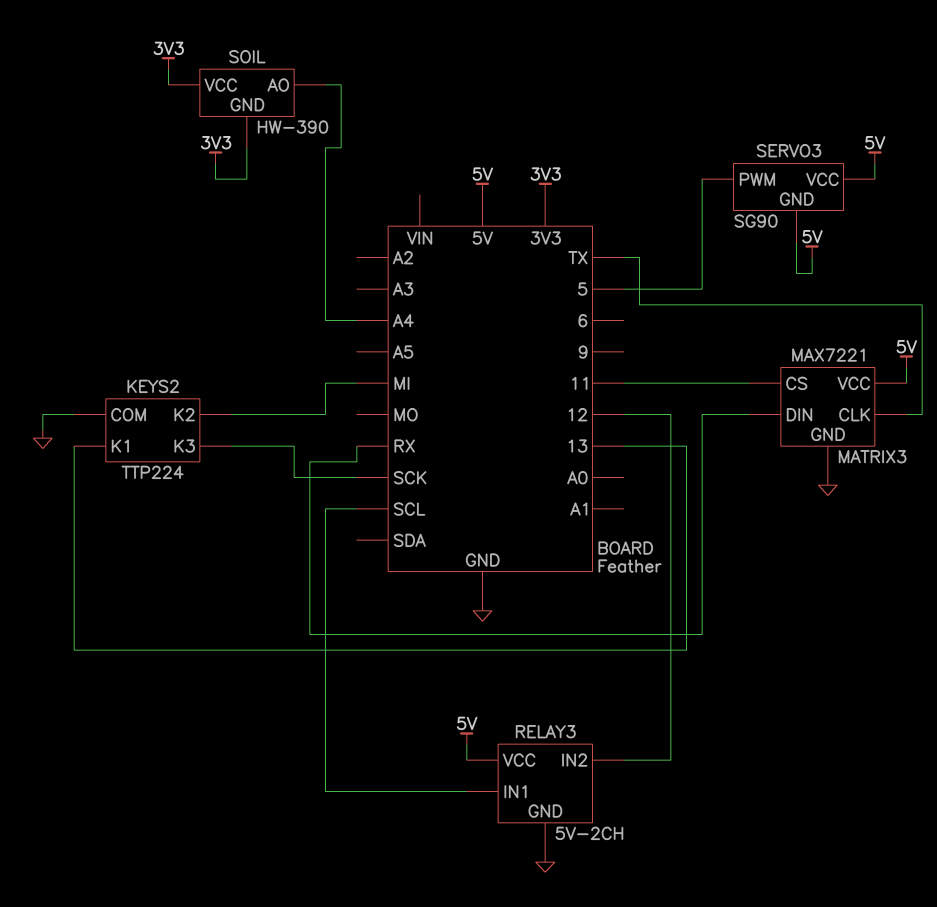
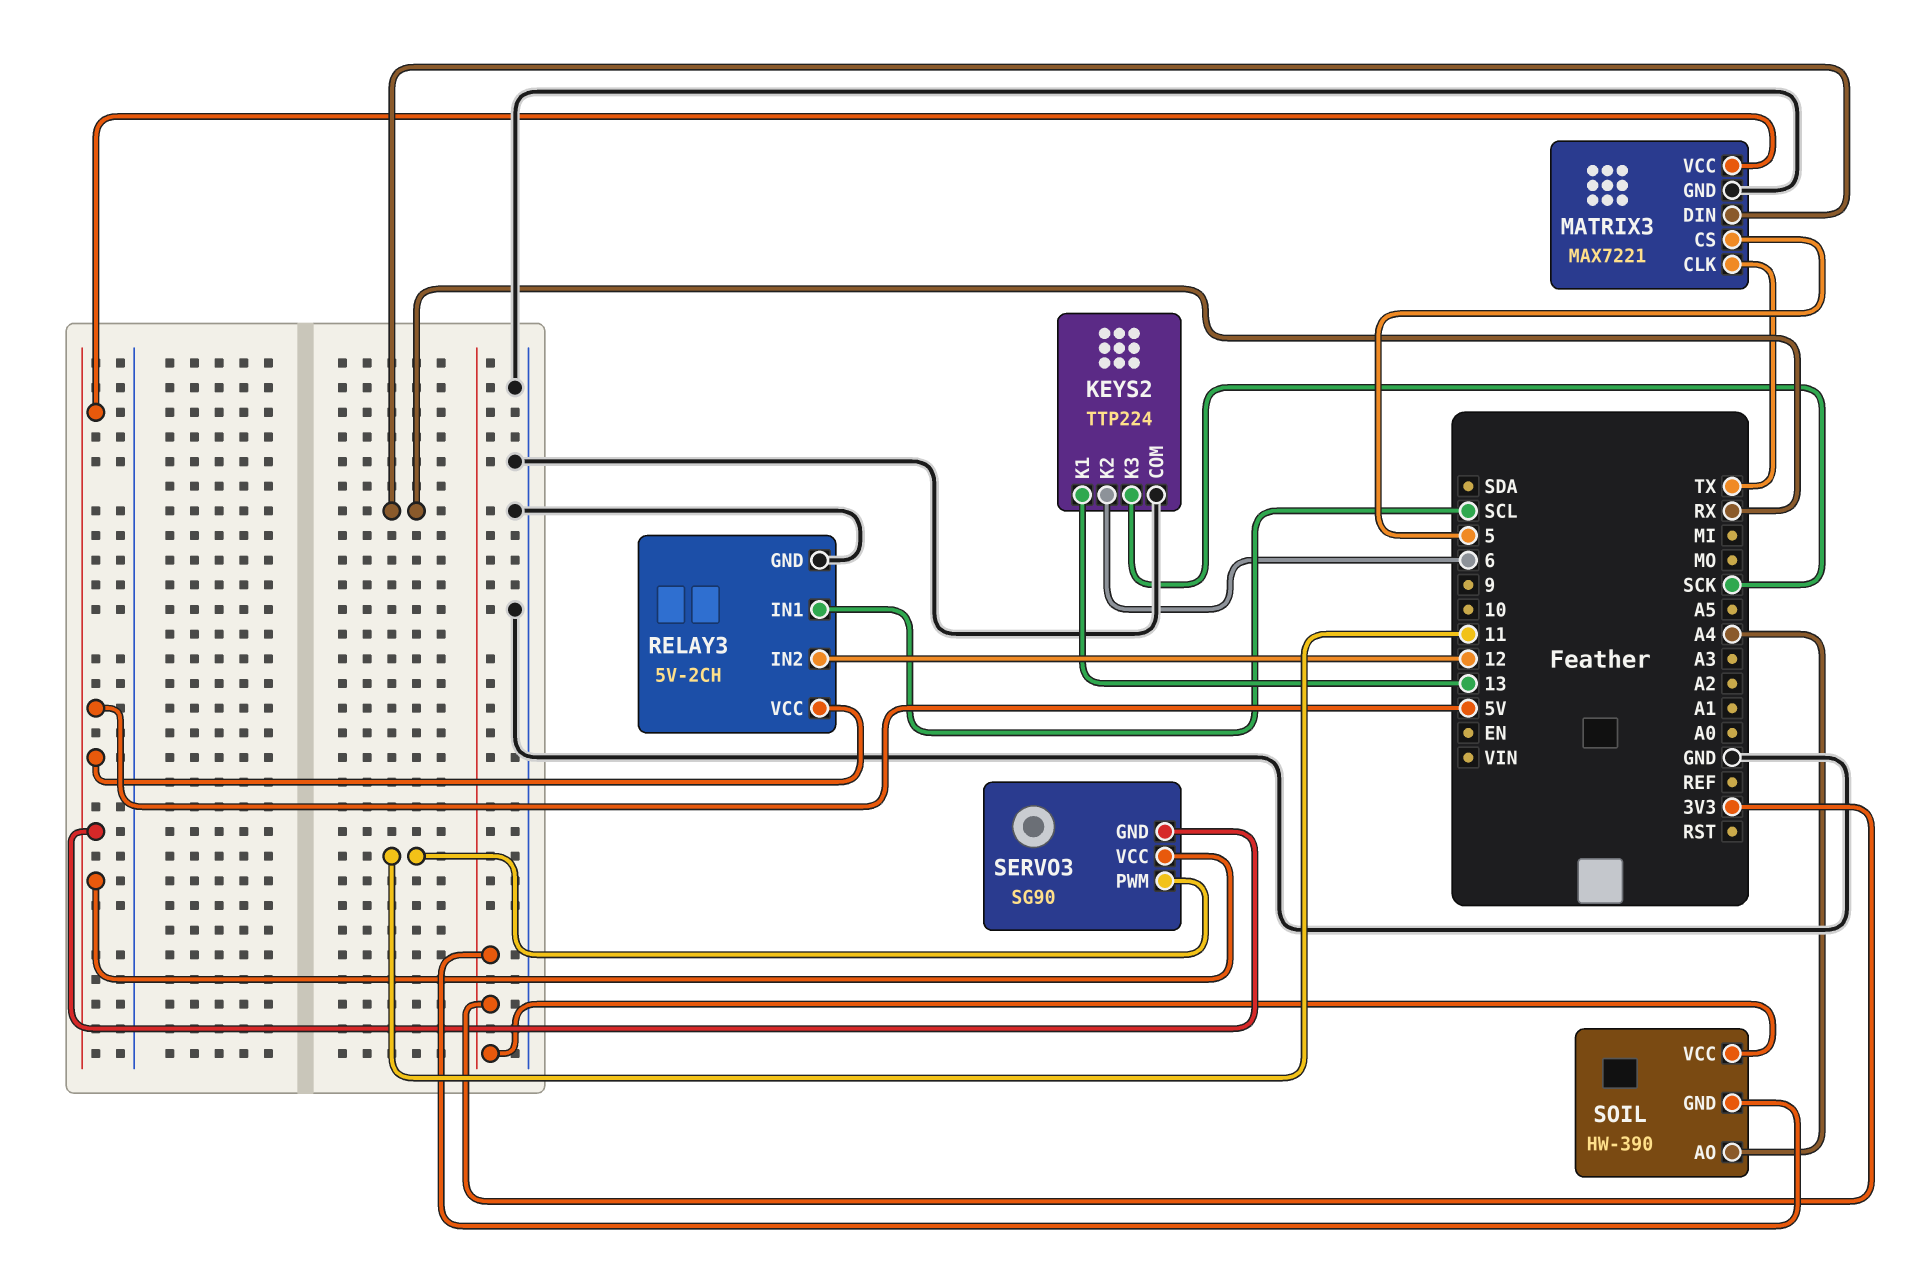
KEYS2 pin K2: MI -> 6
MATRIX3 pin CS: 11 -> 5
SERVO3 pin PWM: 5 -> 11

